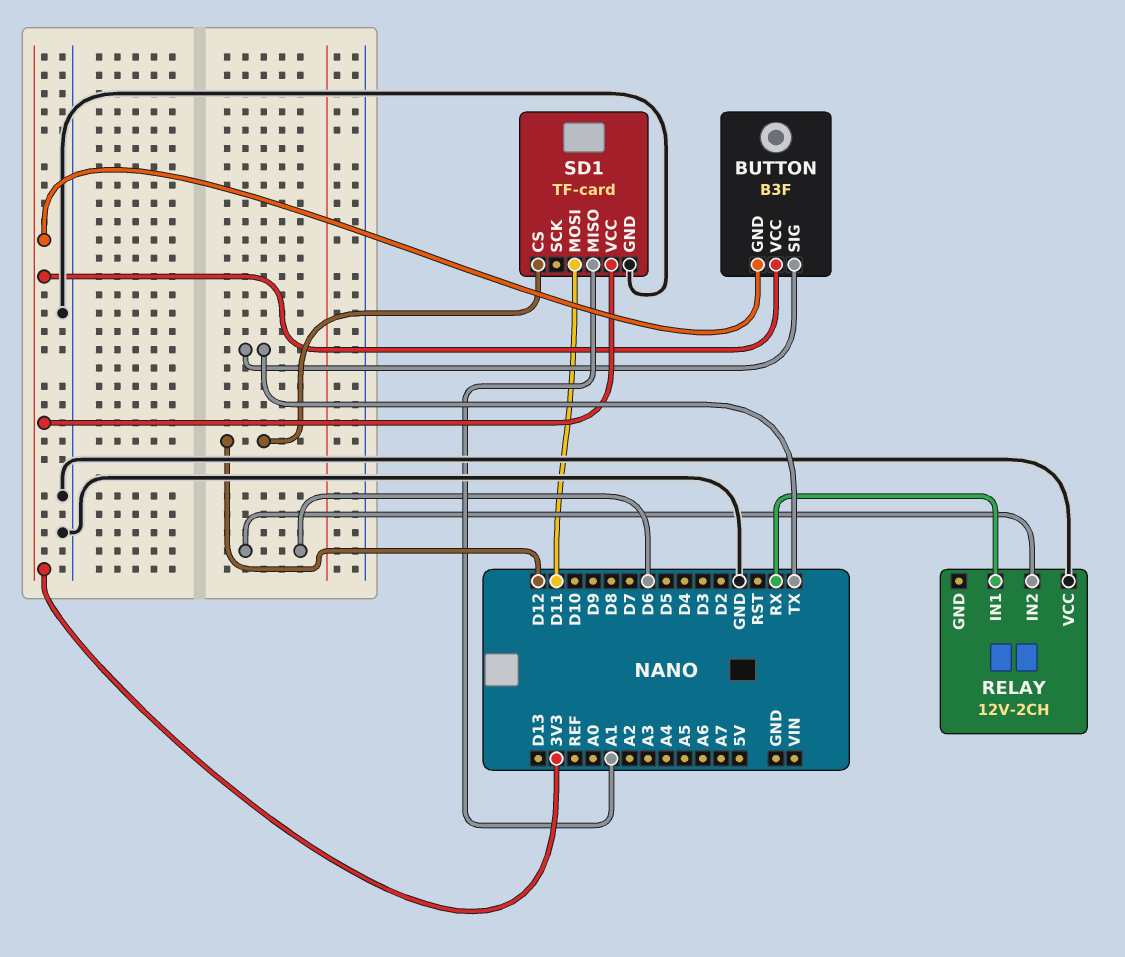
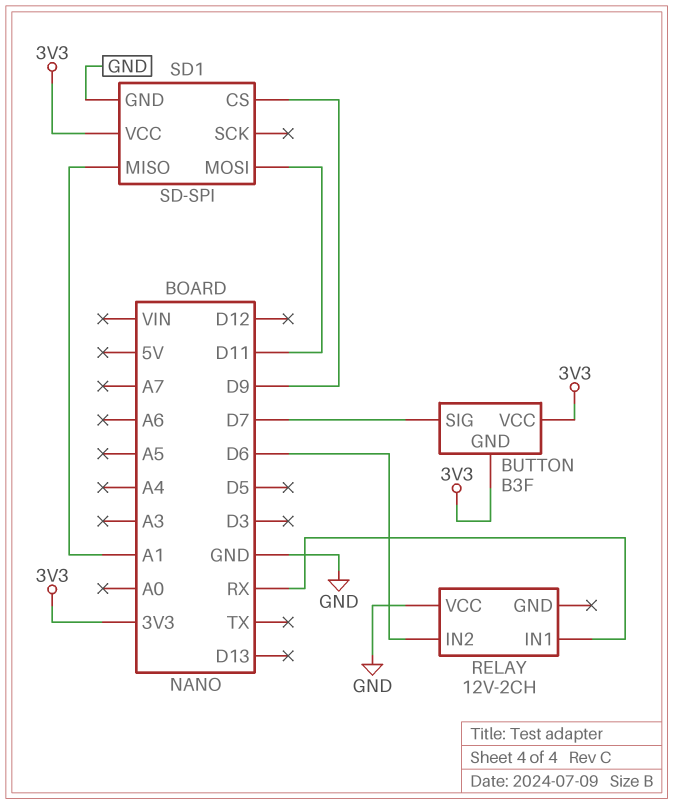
BUTTON pin SIG: TX -> D7
SD1: TF-card -> SD-SPI
SD1 pin CS: D12 -> D9

